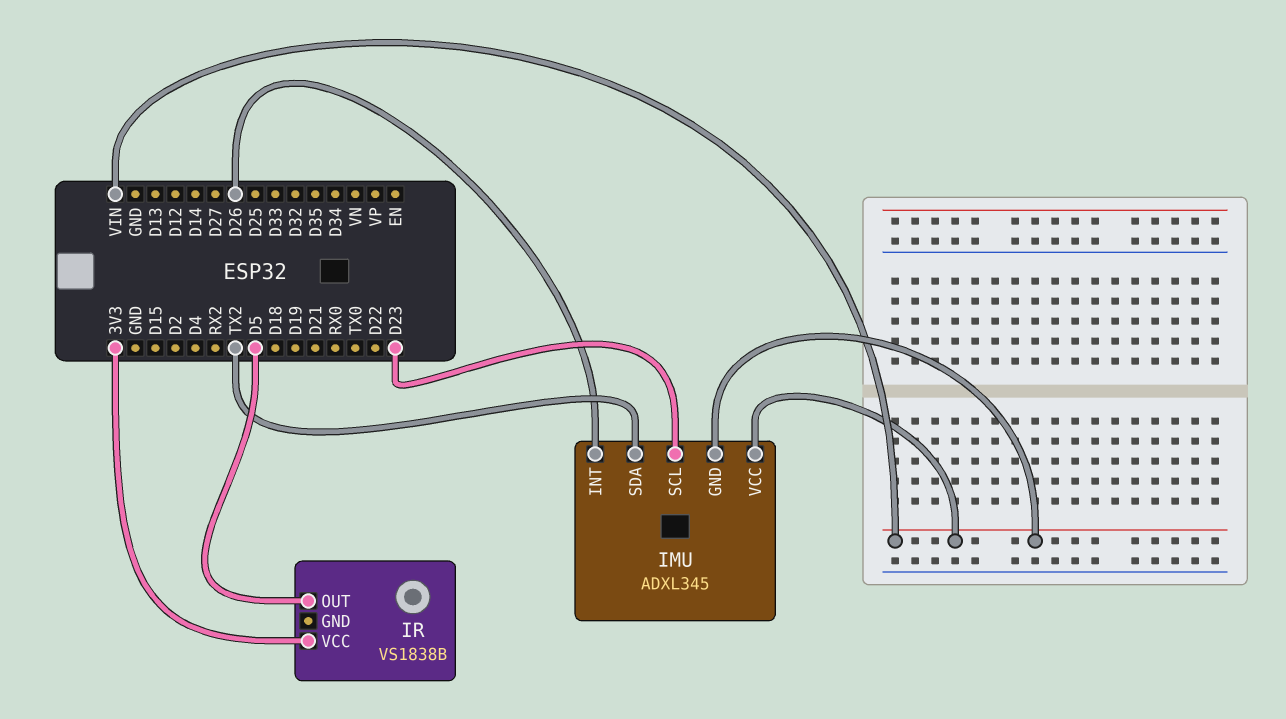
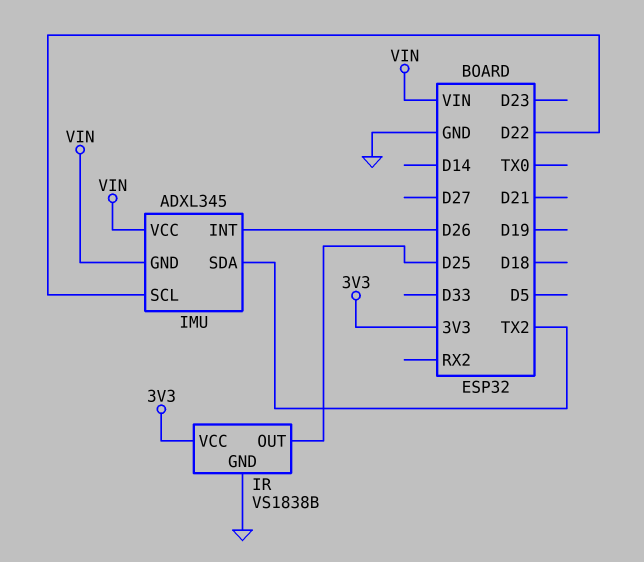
IMU pin SCL: D23 -> D22
IR pin GND: none -> GND
IR pin OUT: D5 -> D25

